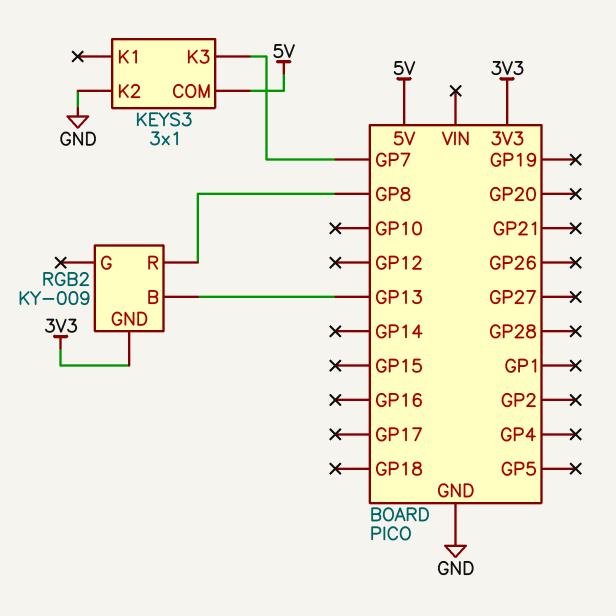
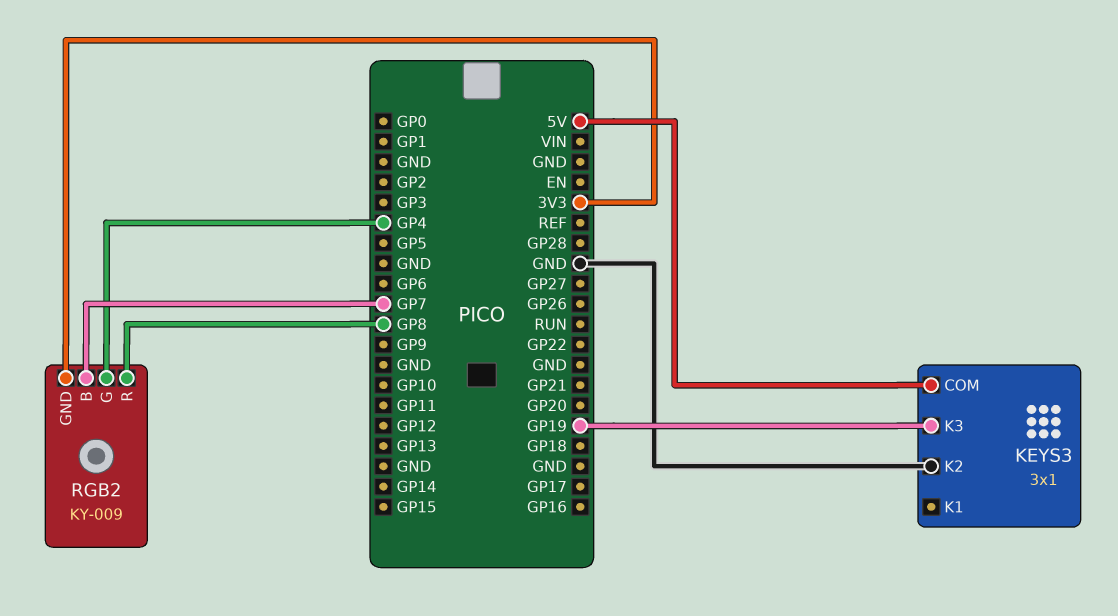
KEYS3 pin K3: GP7 -> GP19
RGB2 pin B: GP13 -> GP7
RGB2 pin G: none -> GP4

